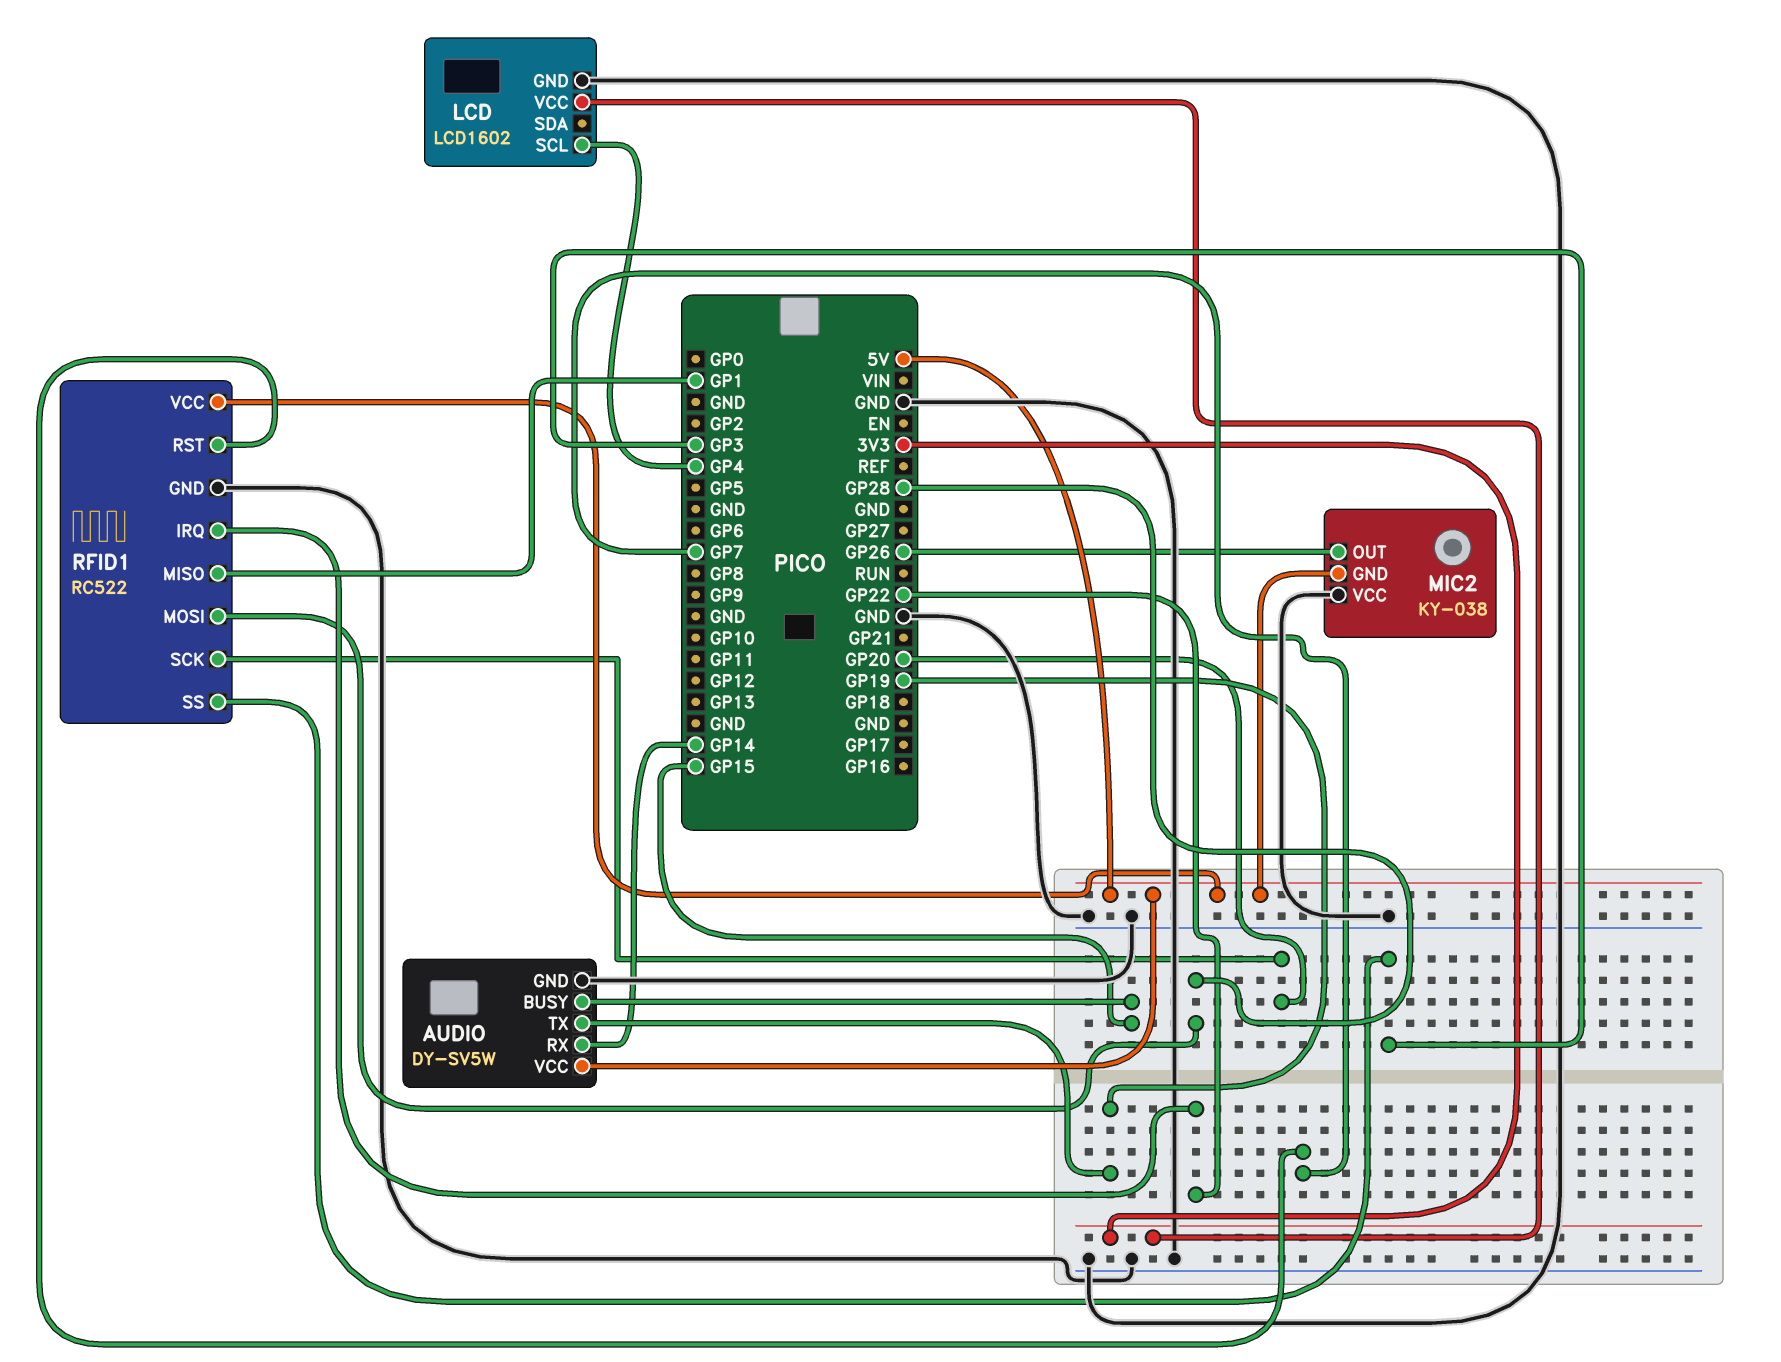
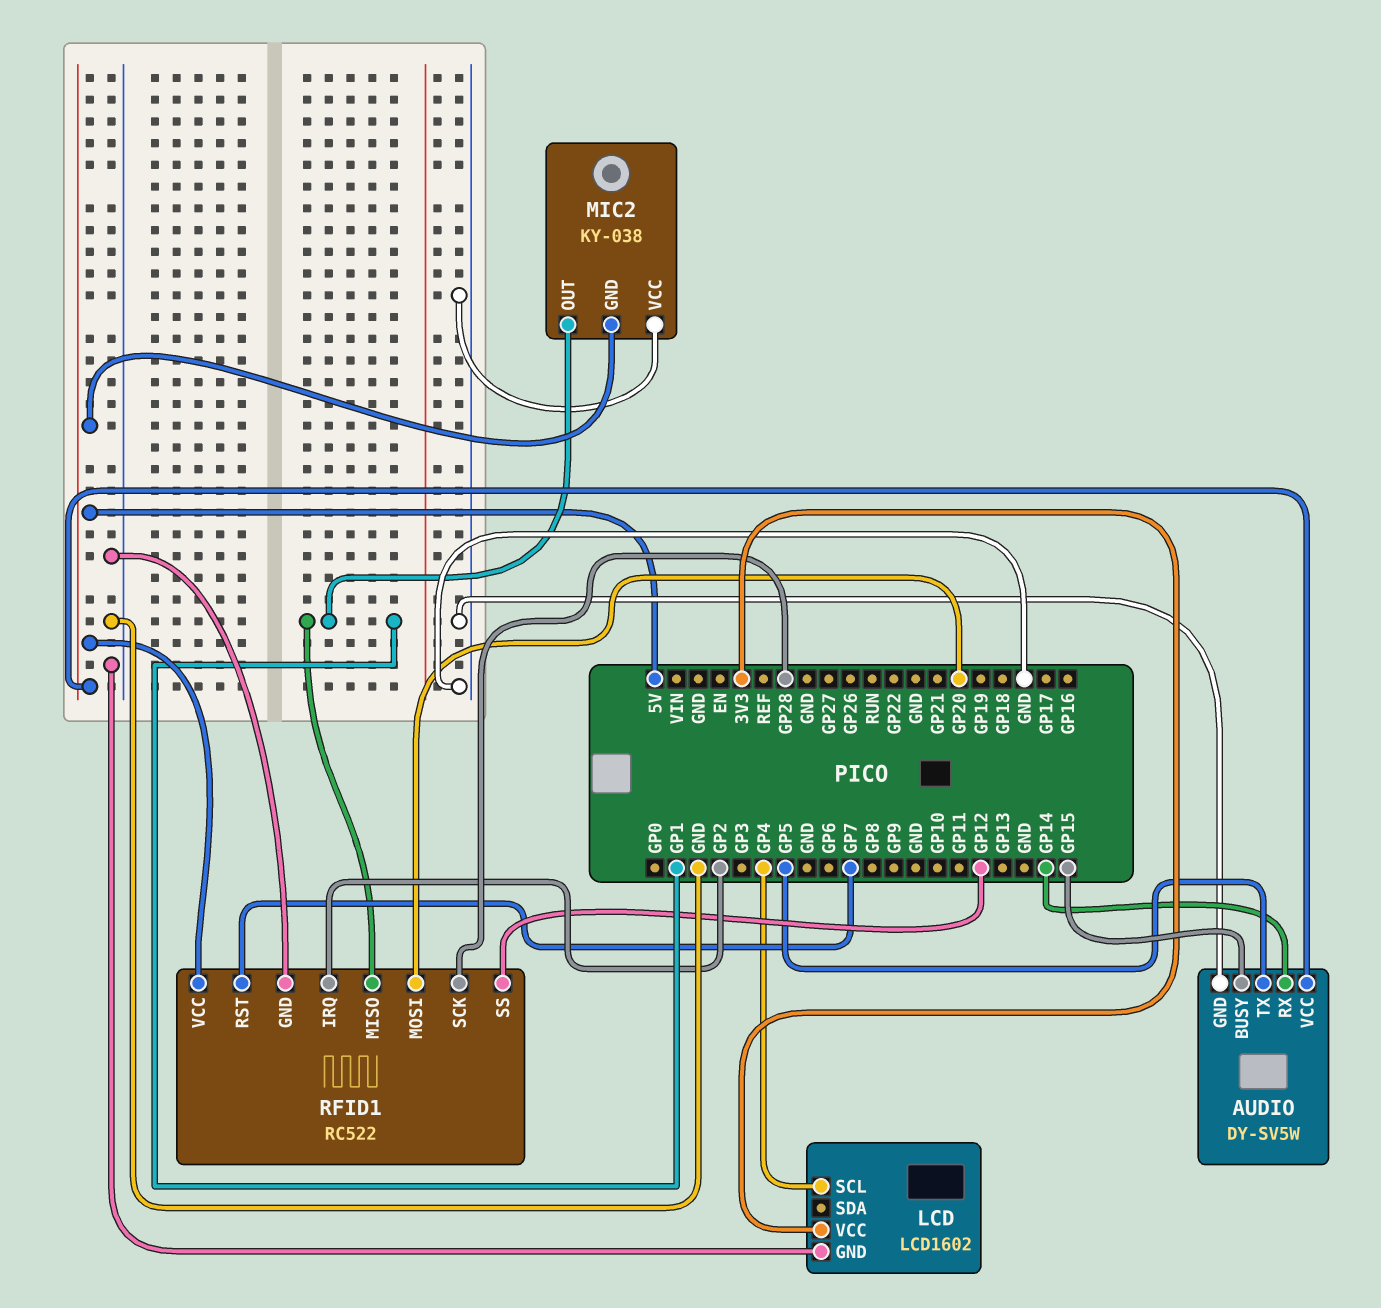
AUDIO pin TX: GP19 -> GP5
MIC2 pin OUT: GP26 -> GP1
RFID1 pin IRQ: GP22 -> GP2
RFID1 pin MOSI: GP28 -> GP20
RFID1 pin SCK: GP20 -> GP28
RFID1 pin SS: GP3 -> GP12

